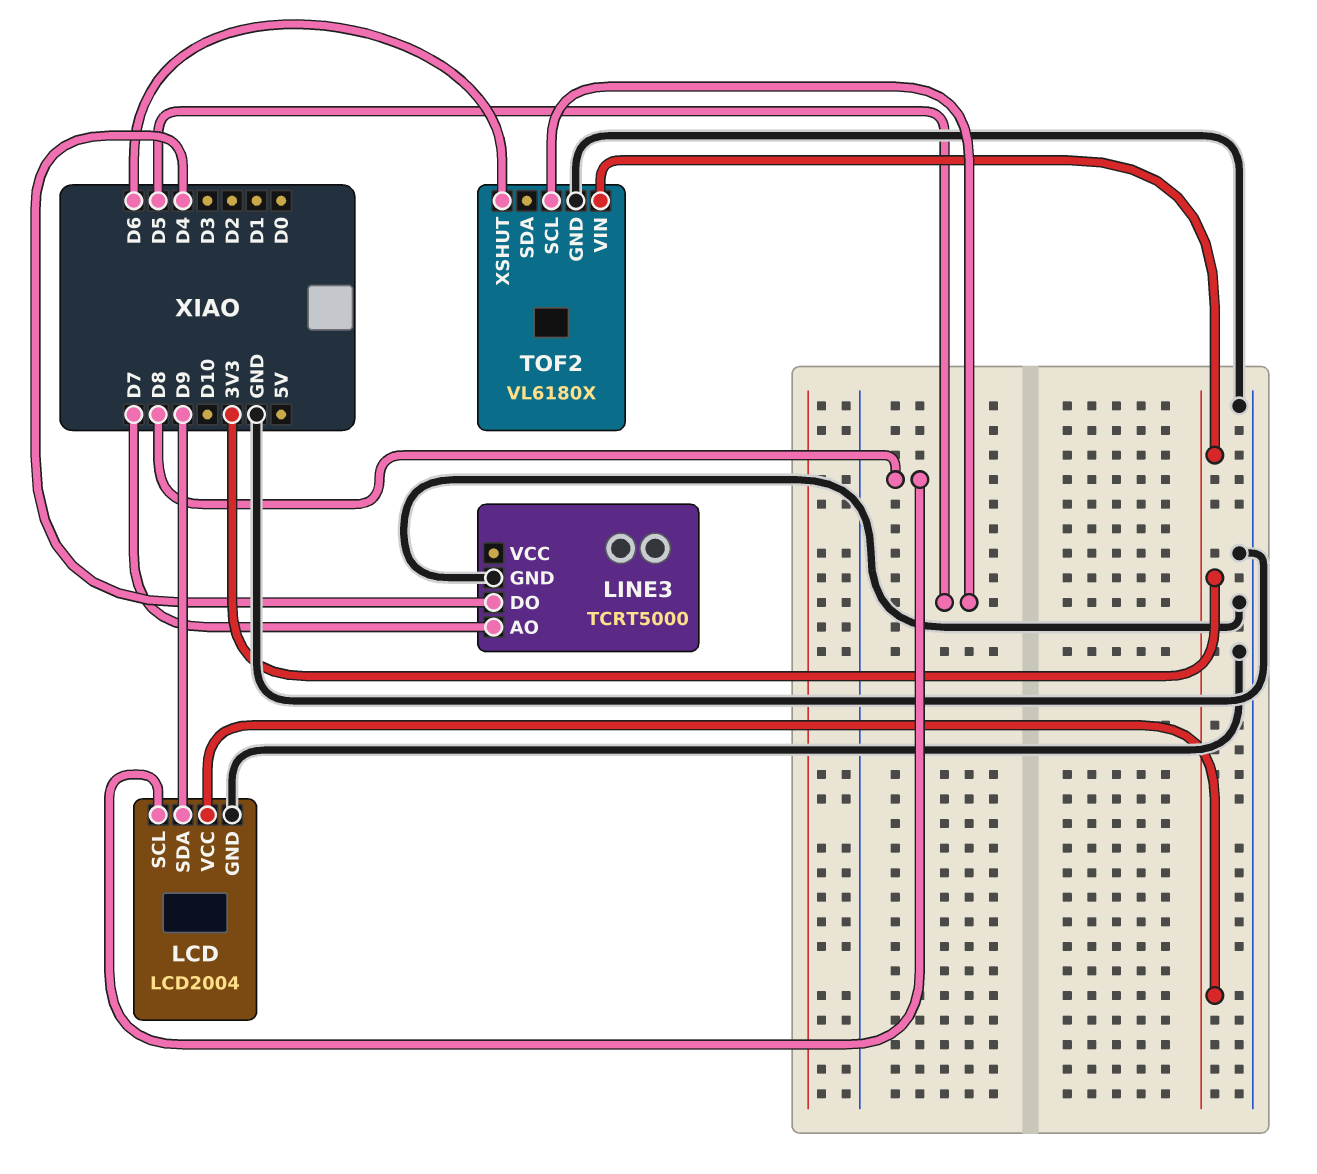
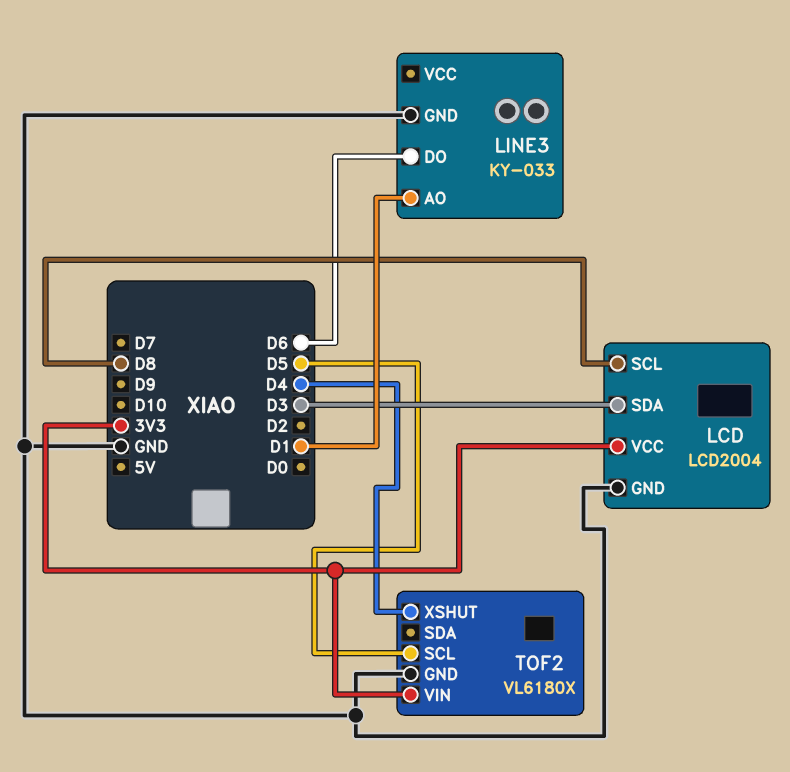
LCD pin SDA: D9 -> D3
LINE3: TCRT5000 -> KY-033
LINE3 pin AO: D7 -> D1
LINE3 pin DO: D4 -> D6
TOF2 pin XSHUT: D6 -> D4

